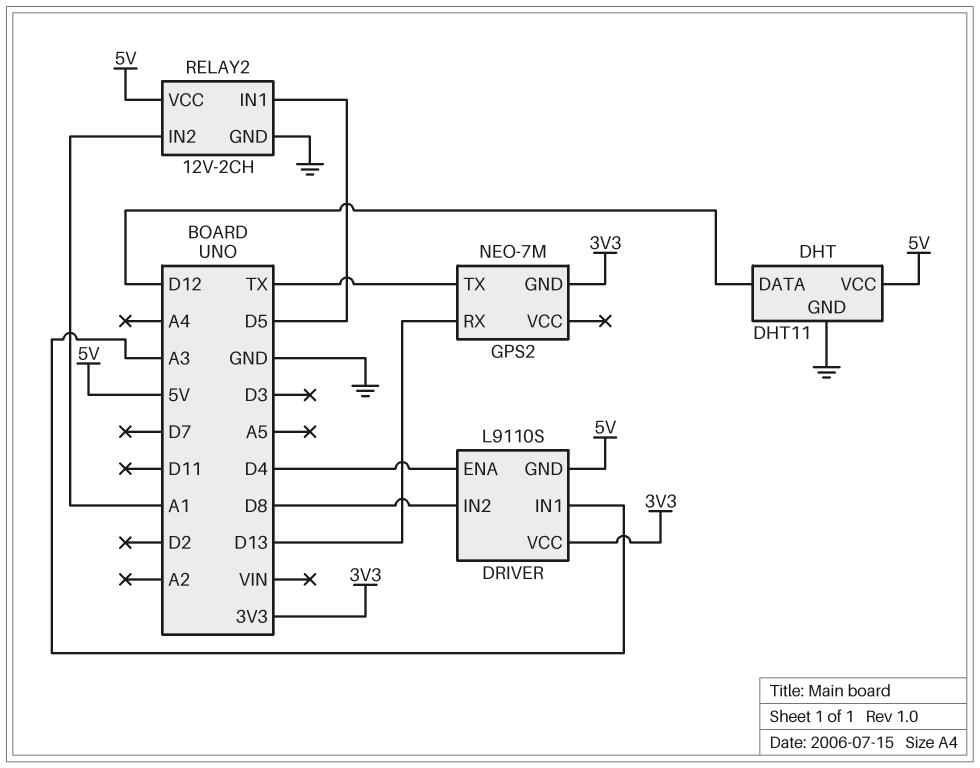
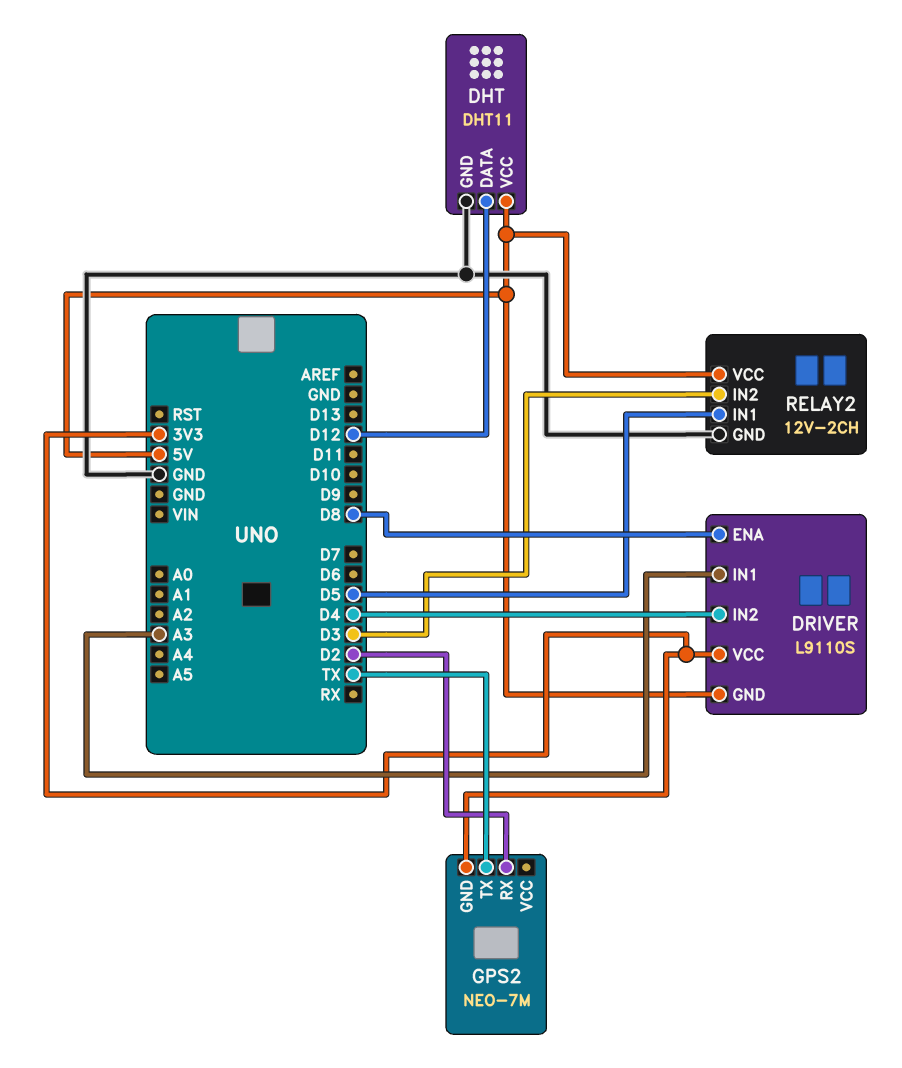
DRIVER pin ENA: D4 -> D8
DRIVER pin IN2: D8 -> D4
GPS2 pin RX: D13 -> D2
RELAY2 pin IN2: A1 -> D3

